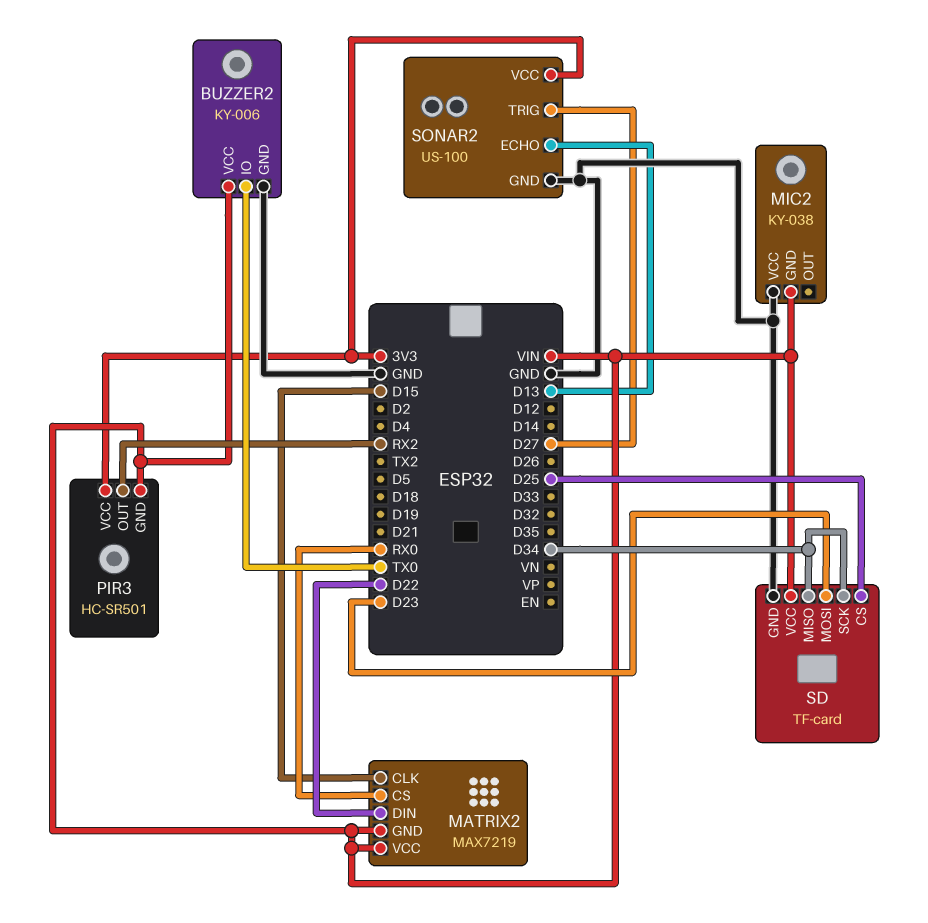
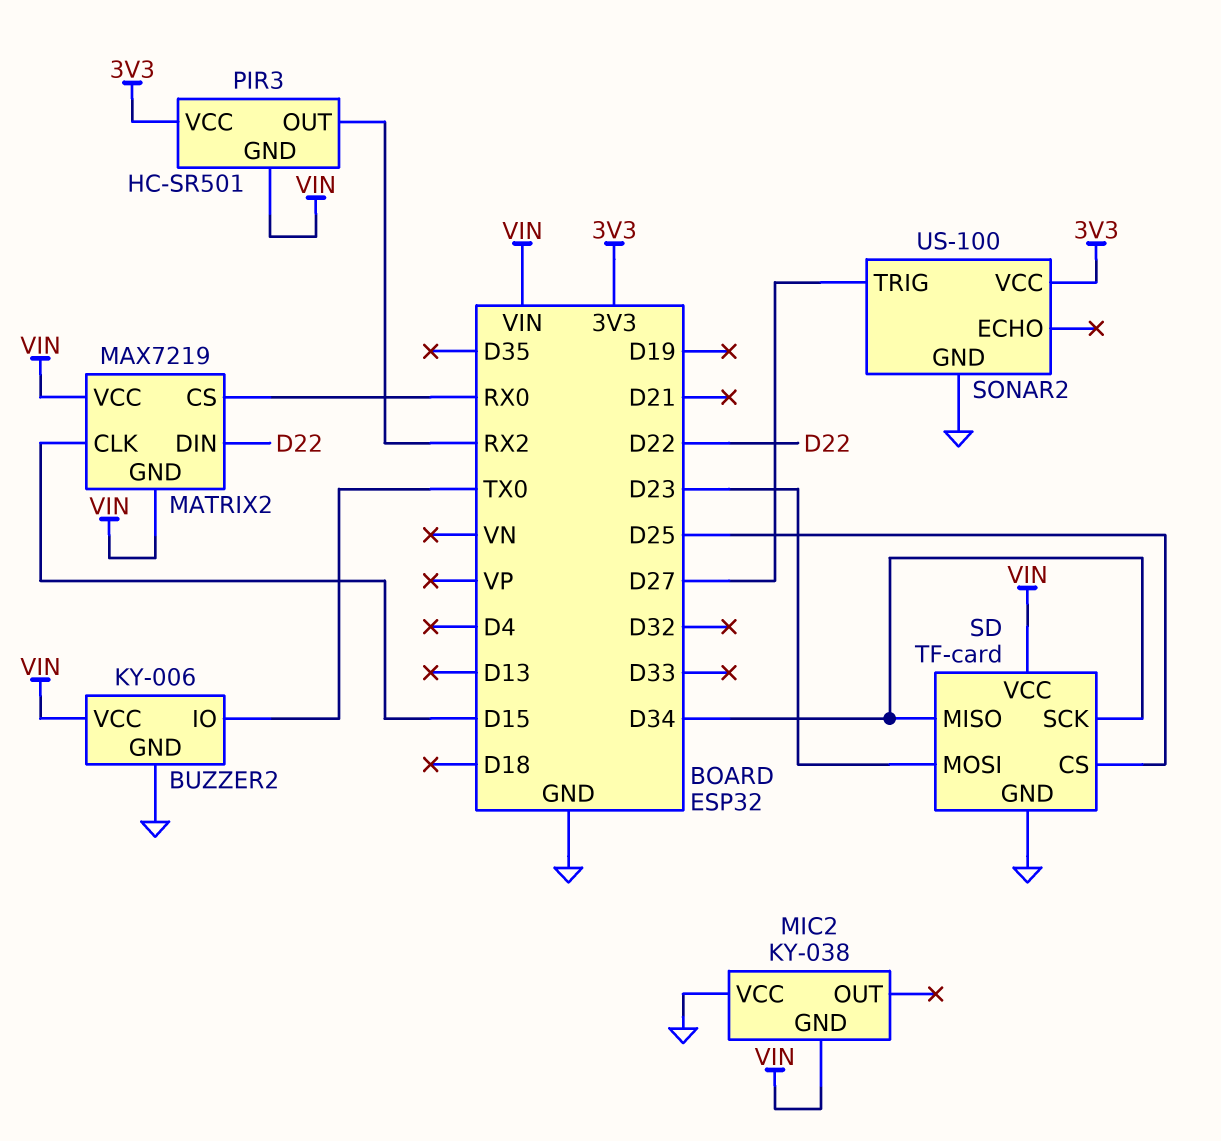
SONAR2 pin ECHO: D13 -> none

